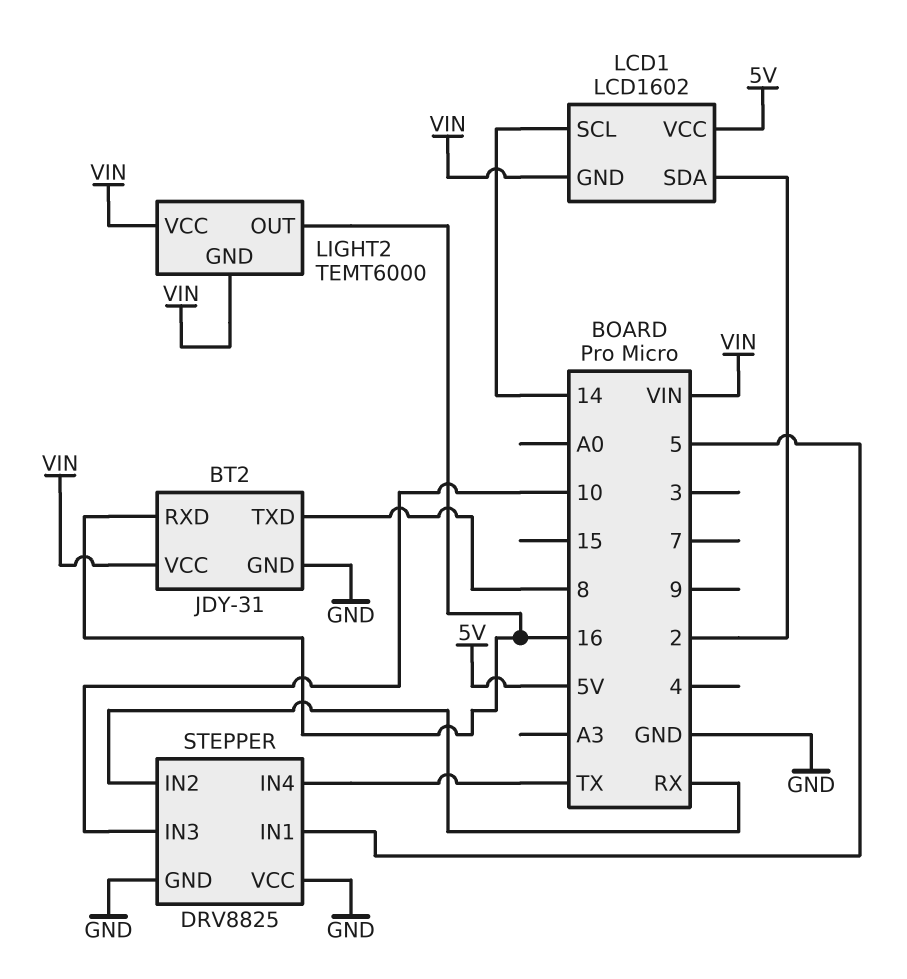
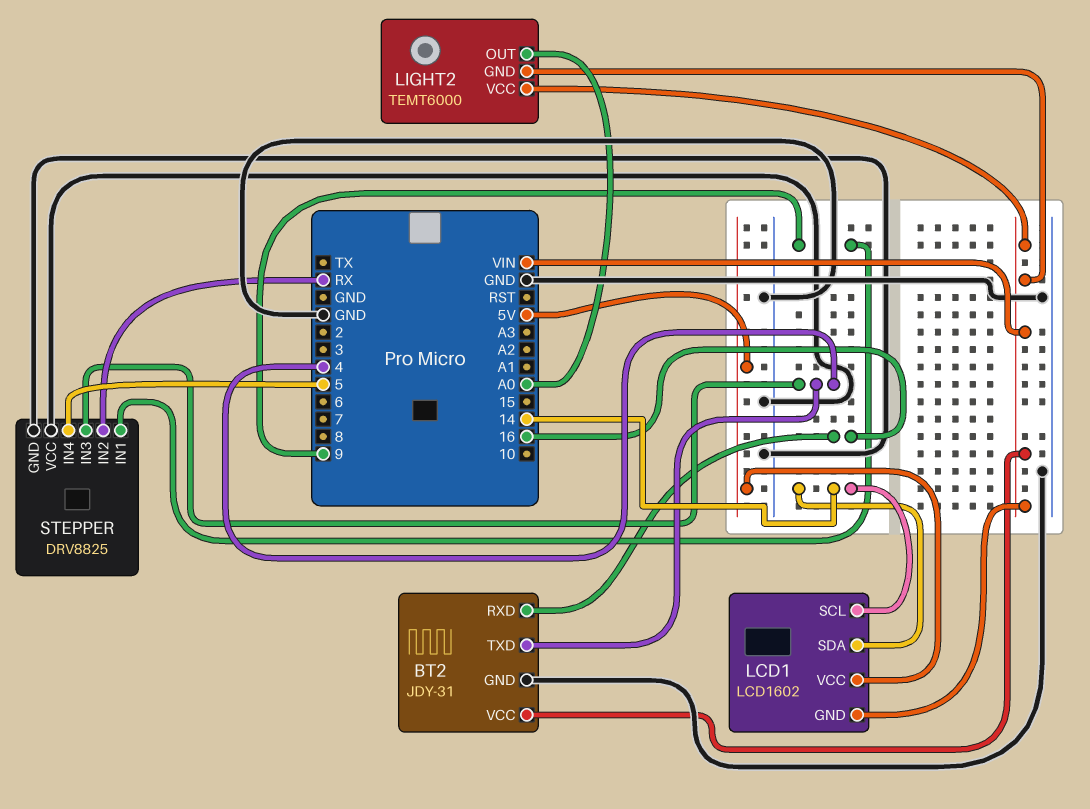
BT2 pin TXD: 8 -> 4
LCD1 pin SDA: 2 -> 14
LIGHT2 pin OUT: 16 -> A0
STEPPER pin IN1: 5 -> 9
STEPPER pin IN3: 10 -> 4
STEPPER pin IN4: TX -> 5

